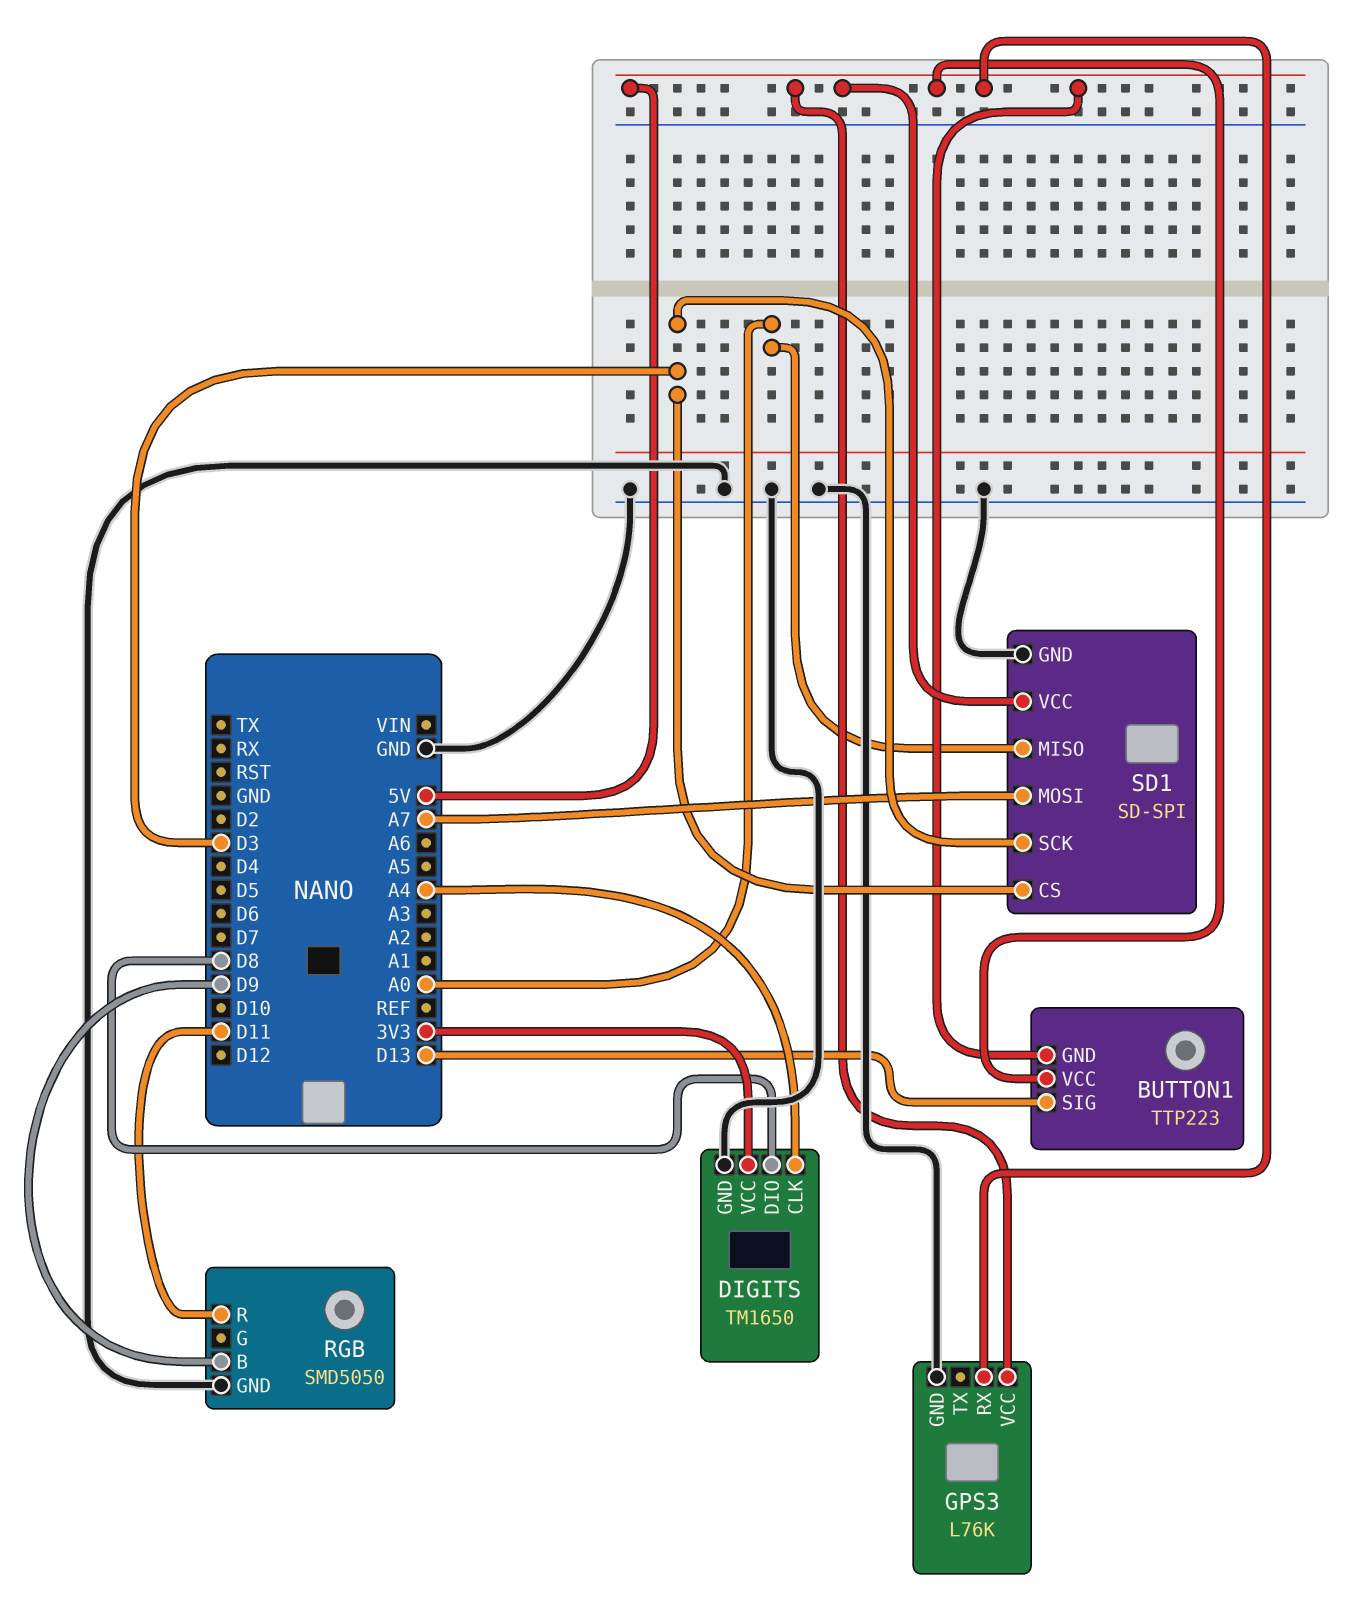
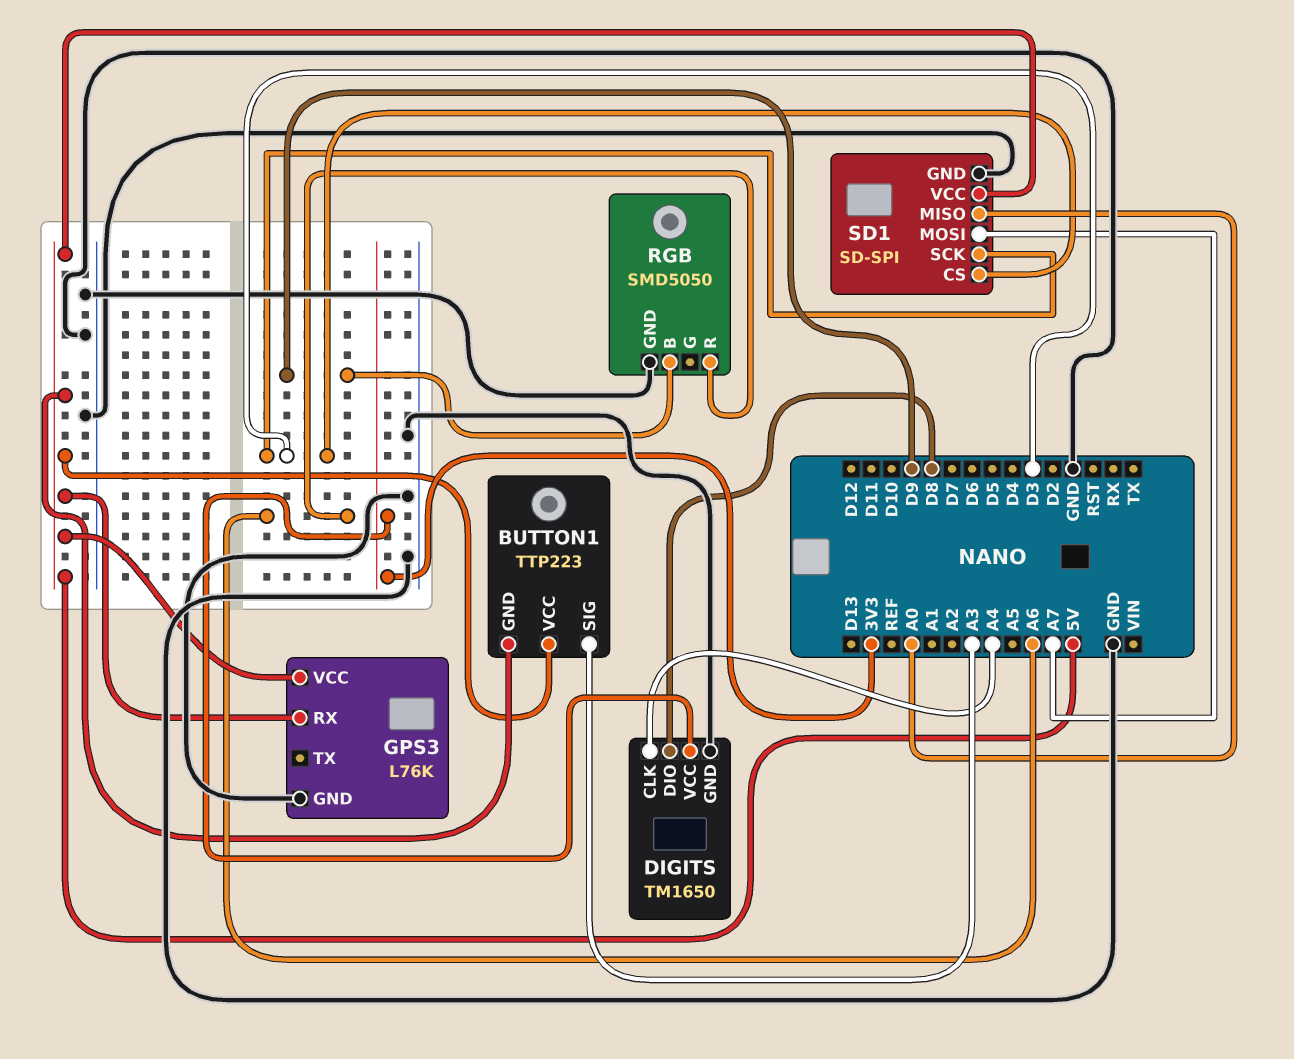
BUTTON1 pin SIG: D13 -> A3
RGB pin R: D11 -> A6

